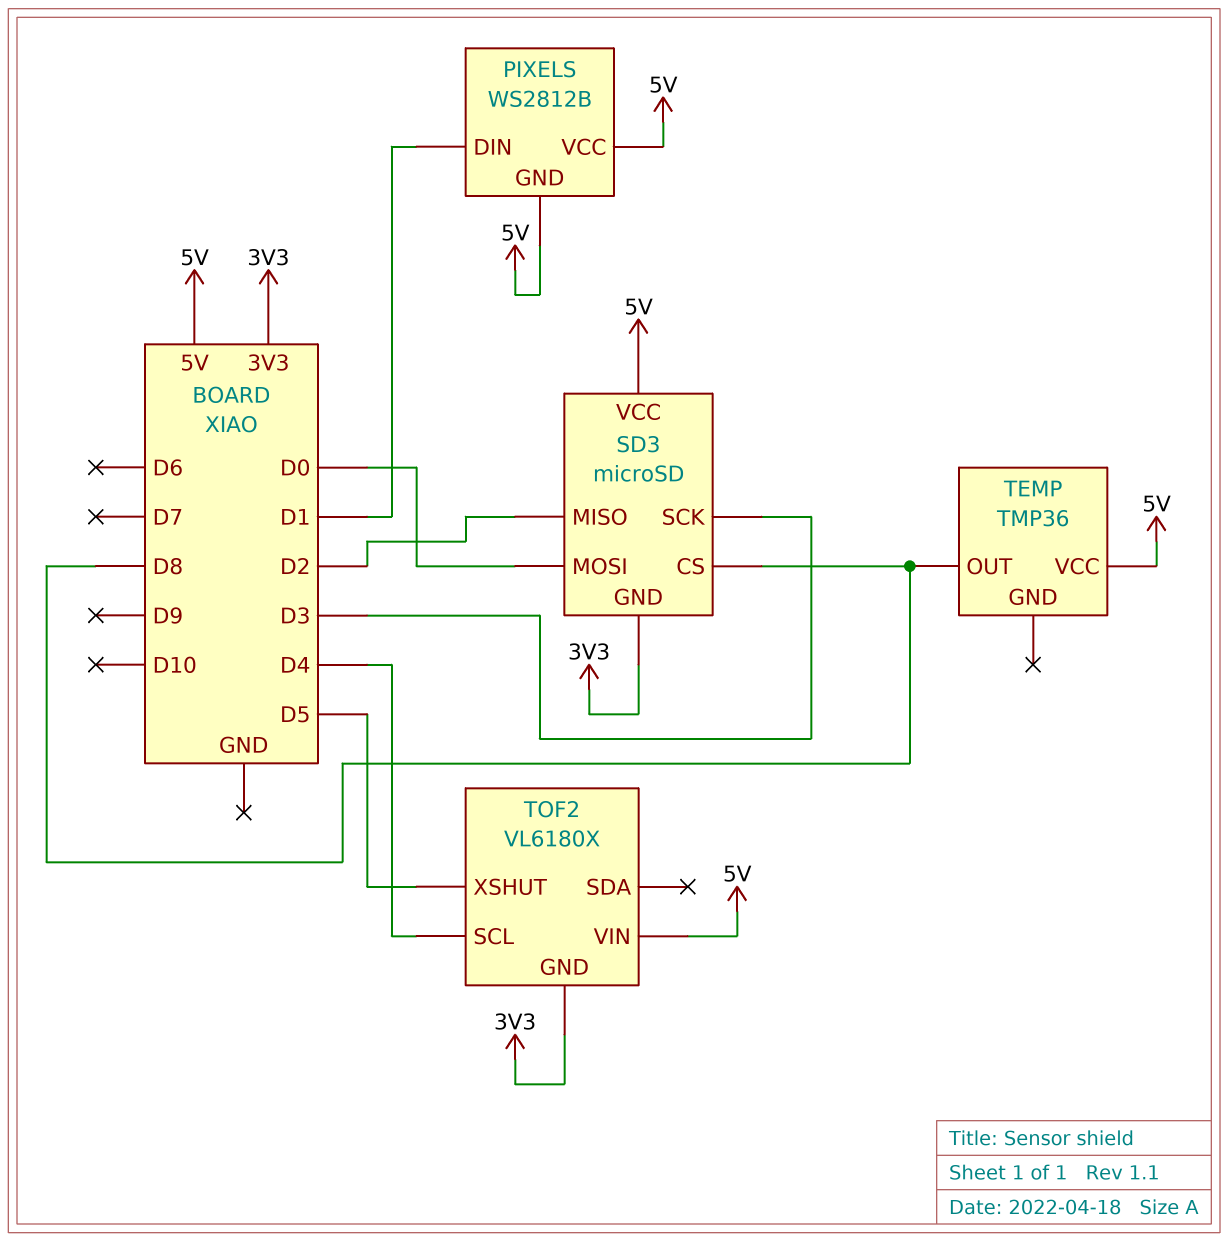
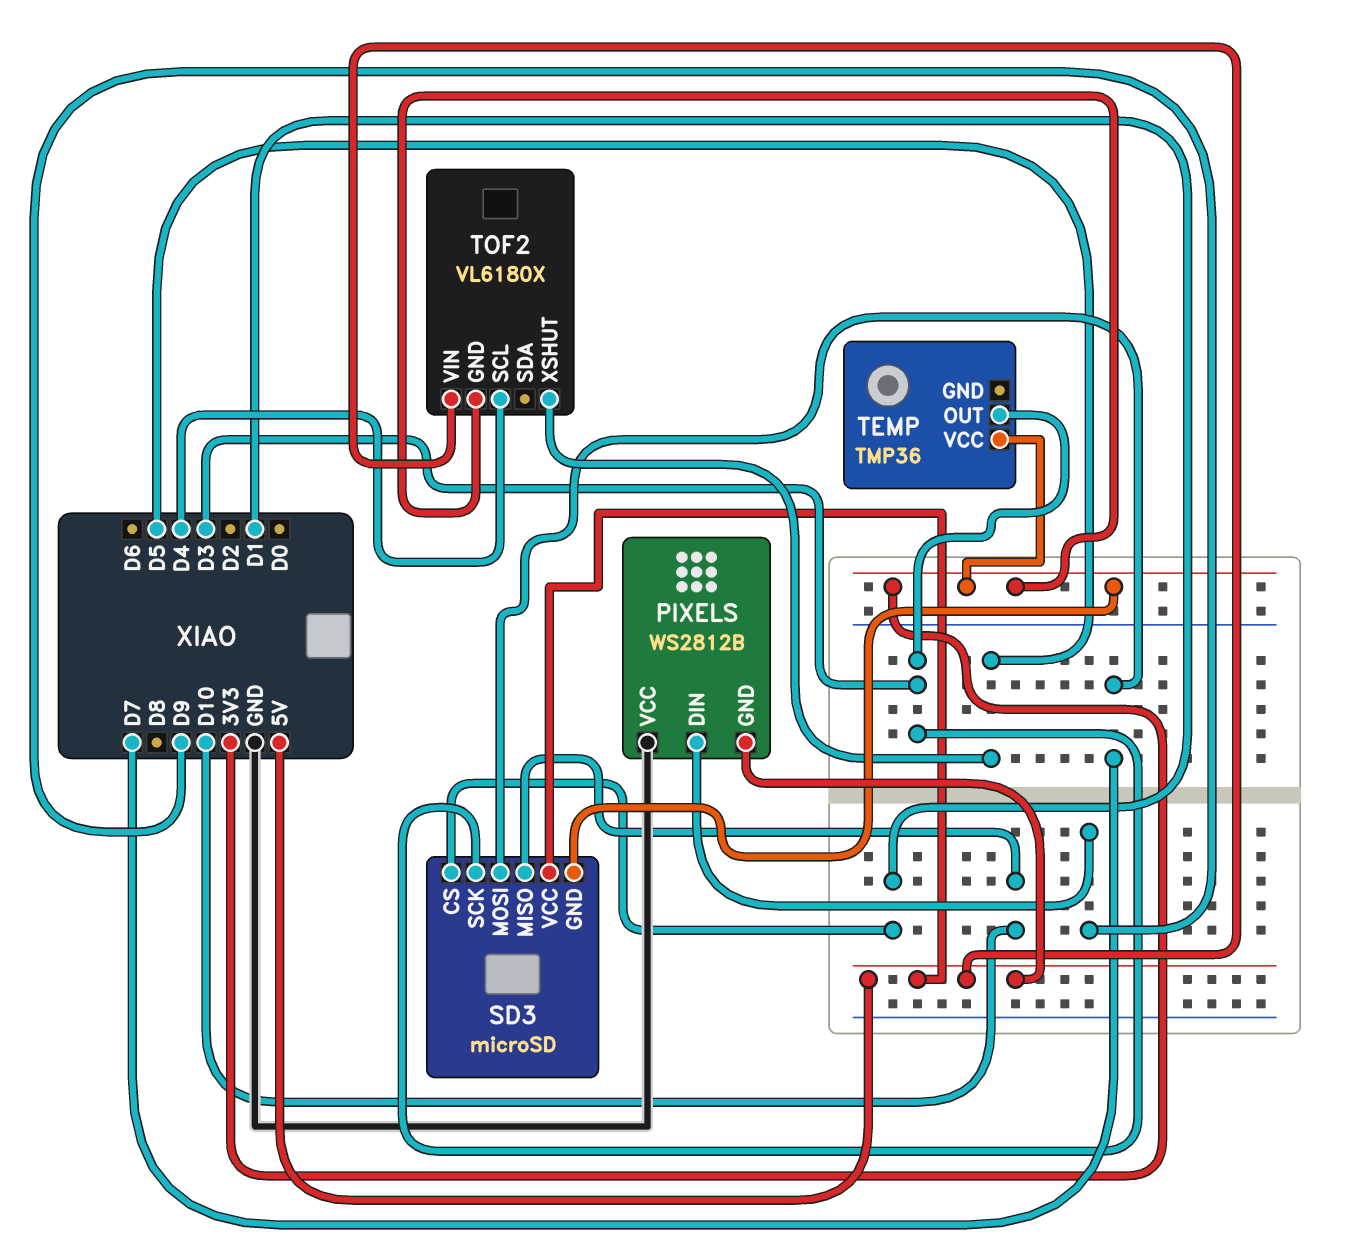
PIXELS pin DIN: D1 -> D9
PIXELS pin VCC: 5V -> GND
SD3 pin CS: D8 -> D1
SD3 pin MISO: D2 -> D10
SD3 pin MOSI: D0 -> D7
TEMP pin OUT: D8 -> D3
TEMP pin VCC: 5V -> 3V3

